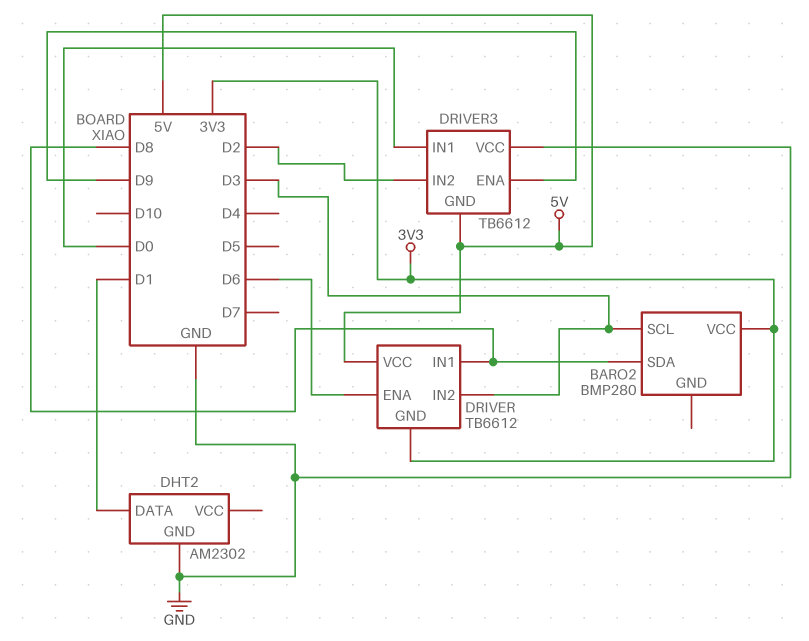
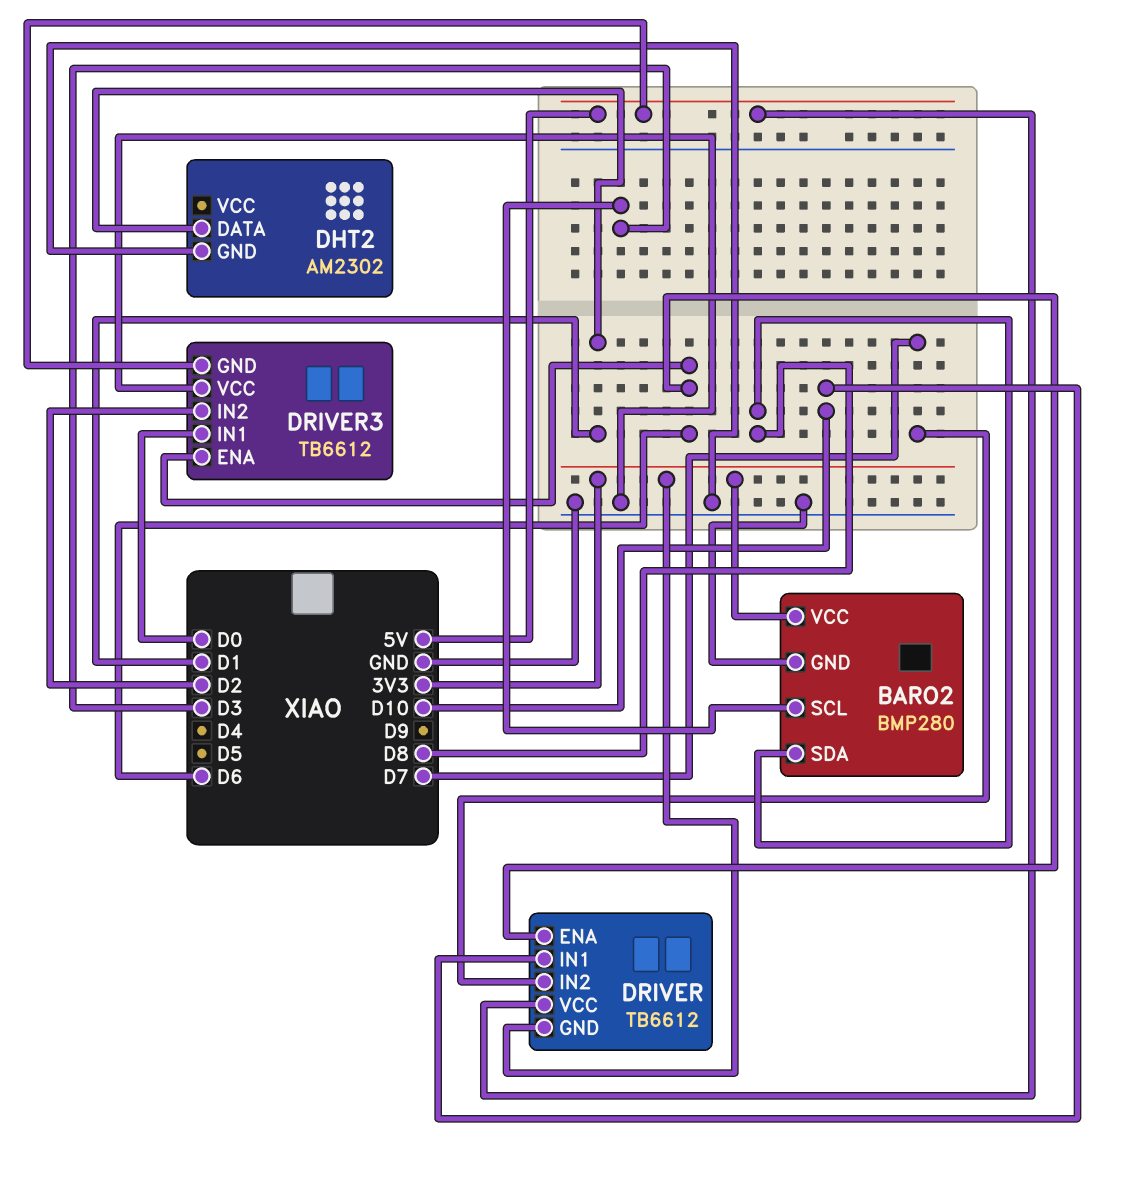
BARO2 pin GND: none -> GND
DRIVER pin IN1: D8 -> D10
DRIVER pin IN2: D3 -> D7
DRIVER3 pin ENA: D9 -> D6

